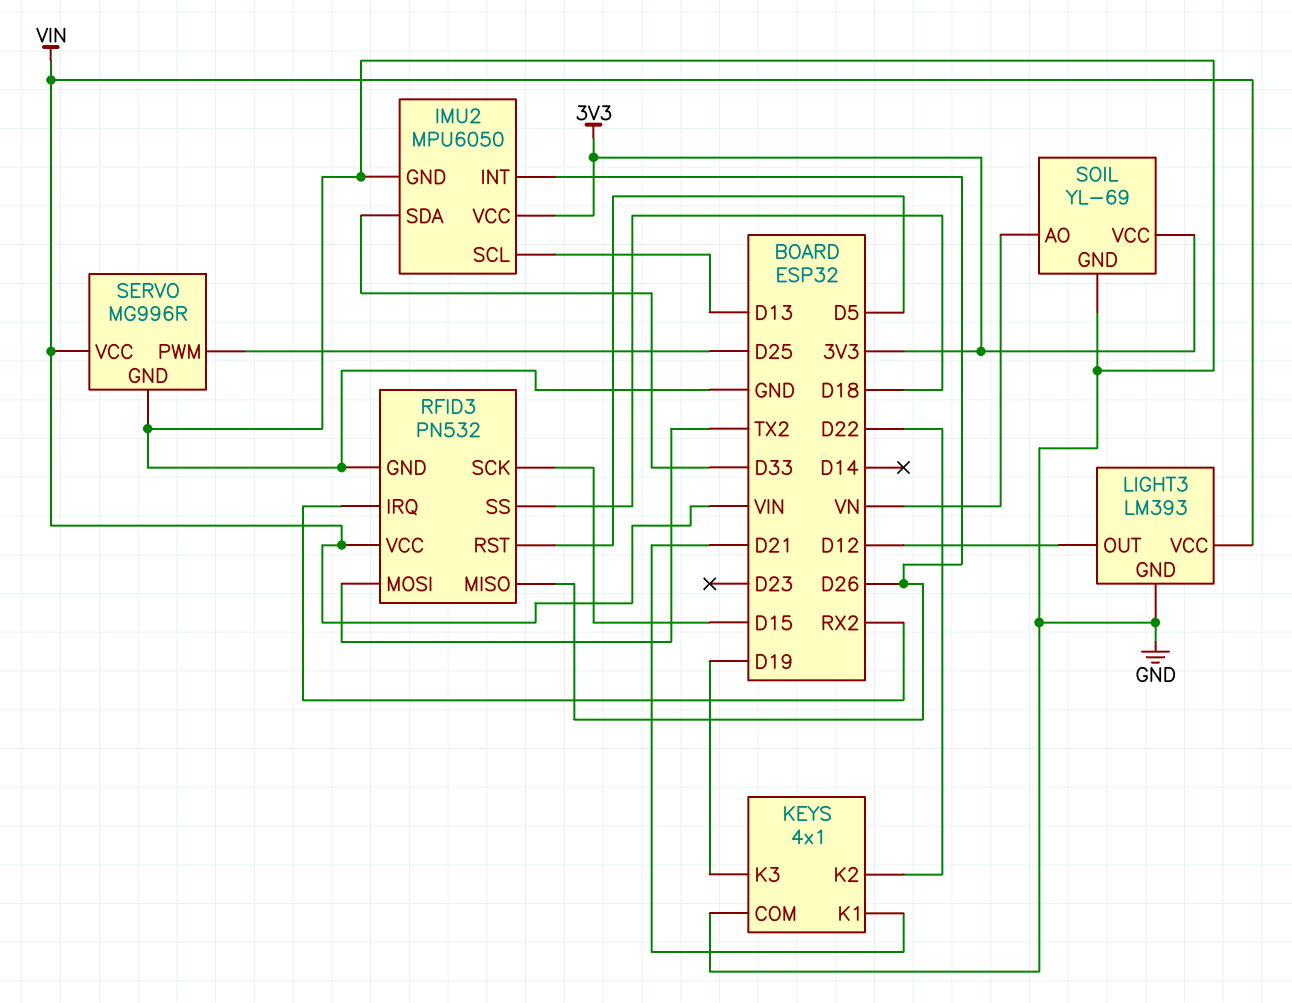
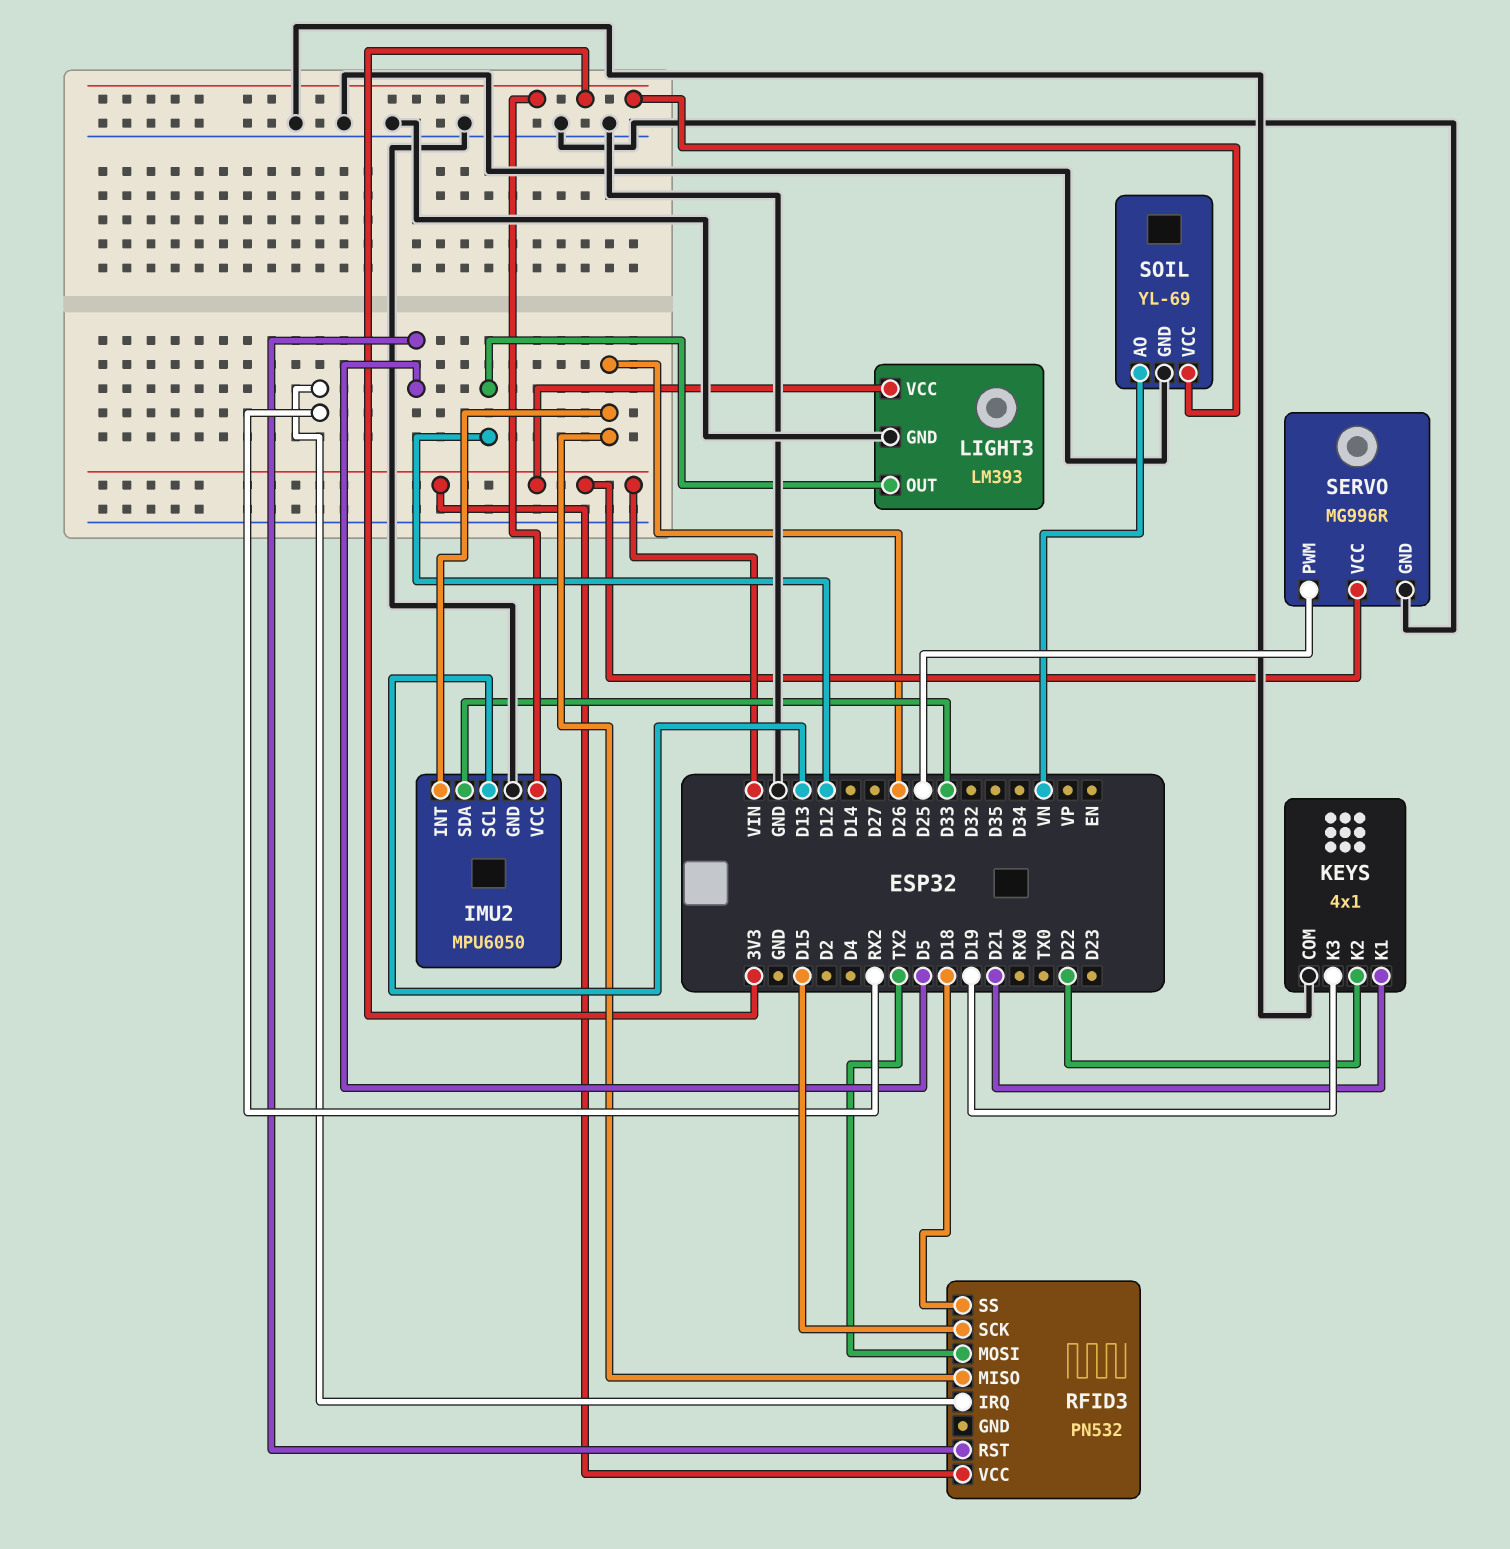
RFID3 pin GND: GND -> none

